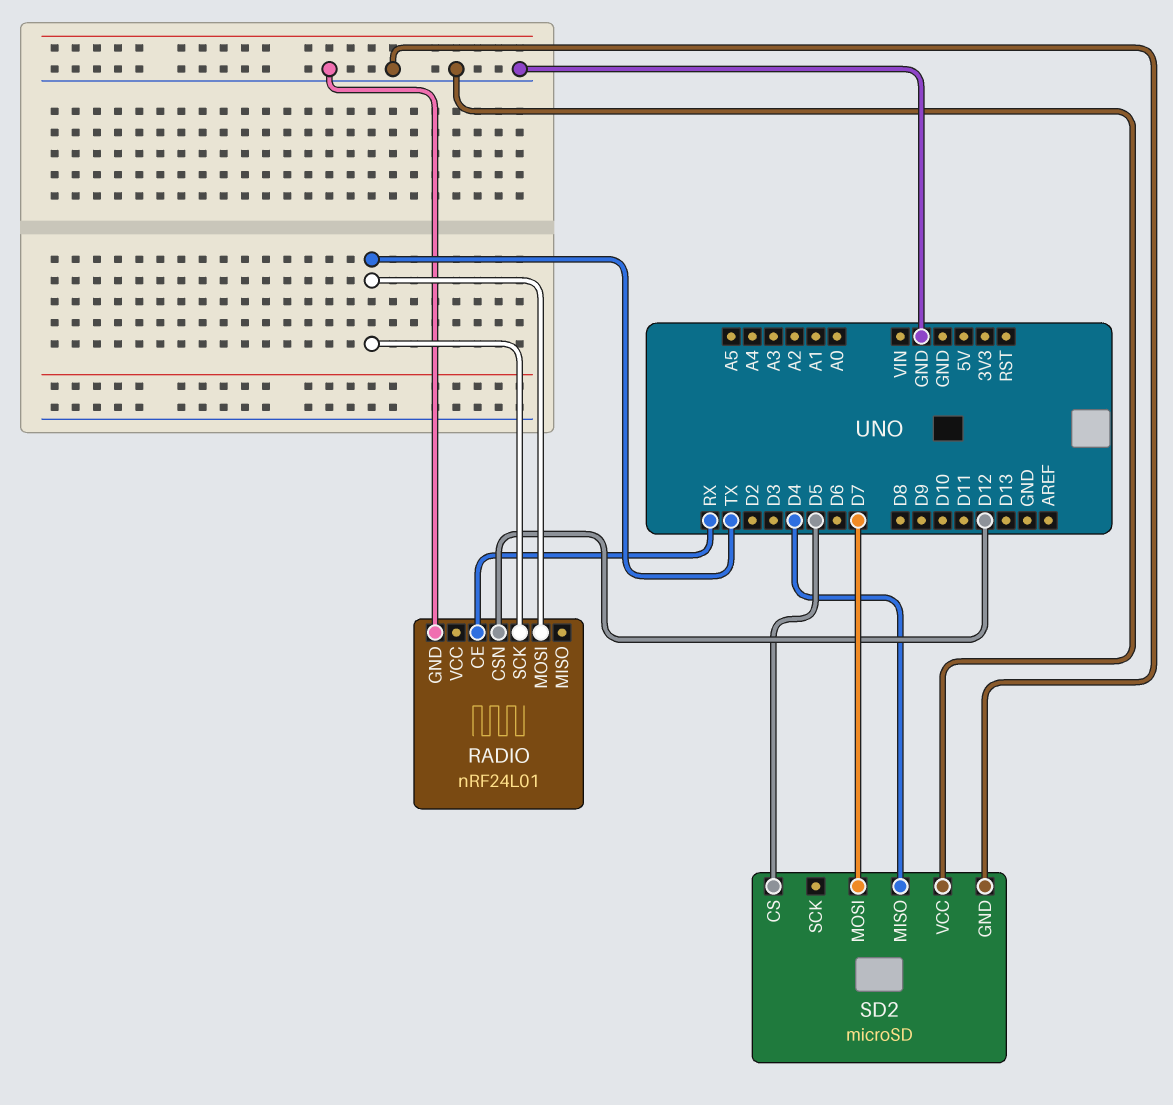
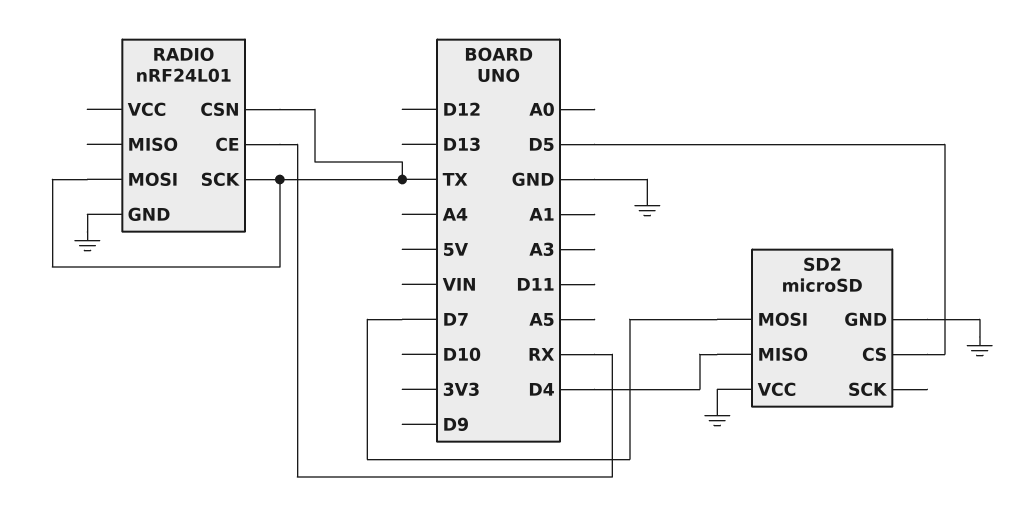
RADIO pin CSN: D12 -> TX

